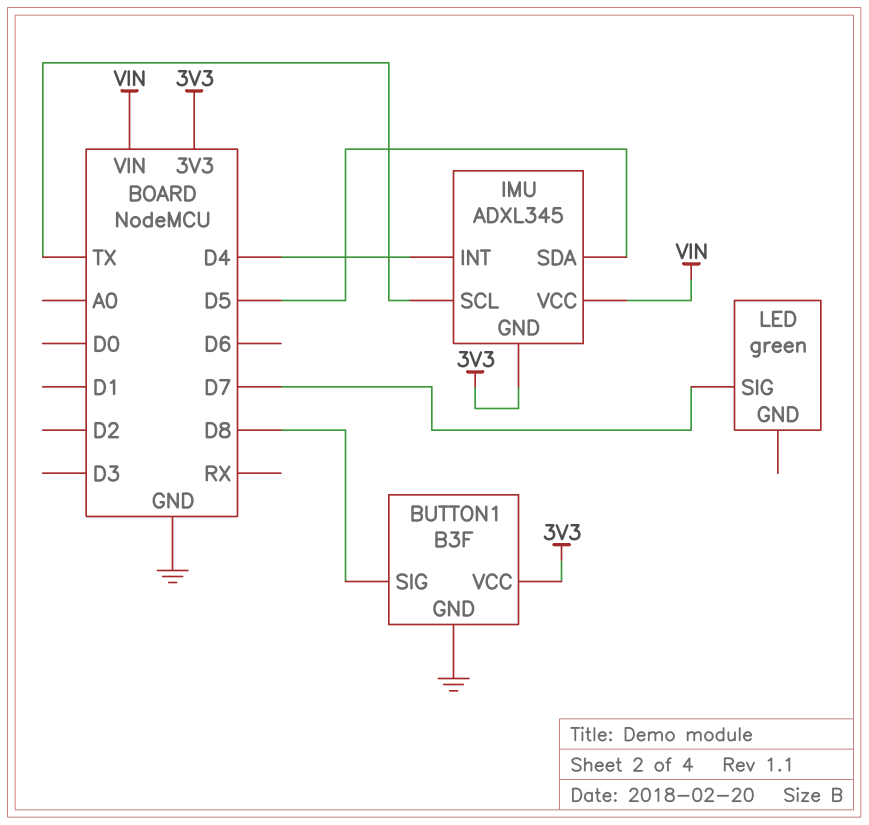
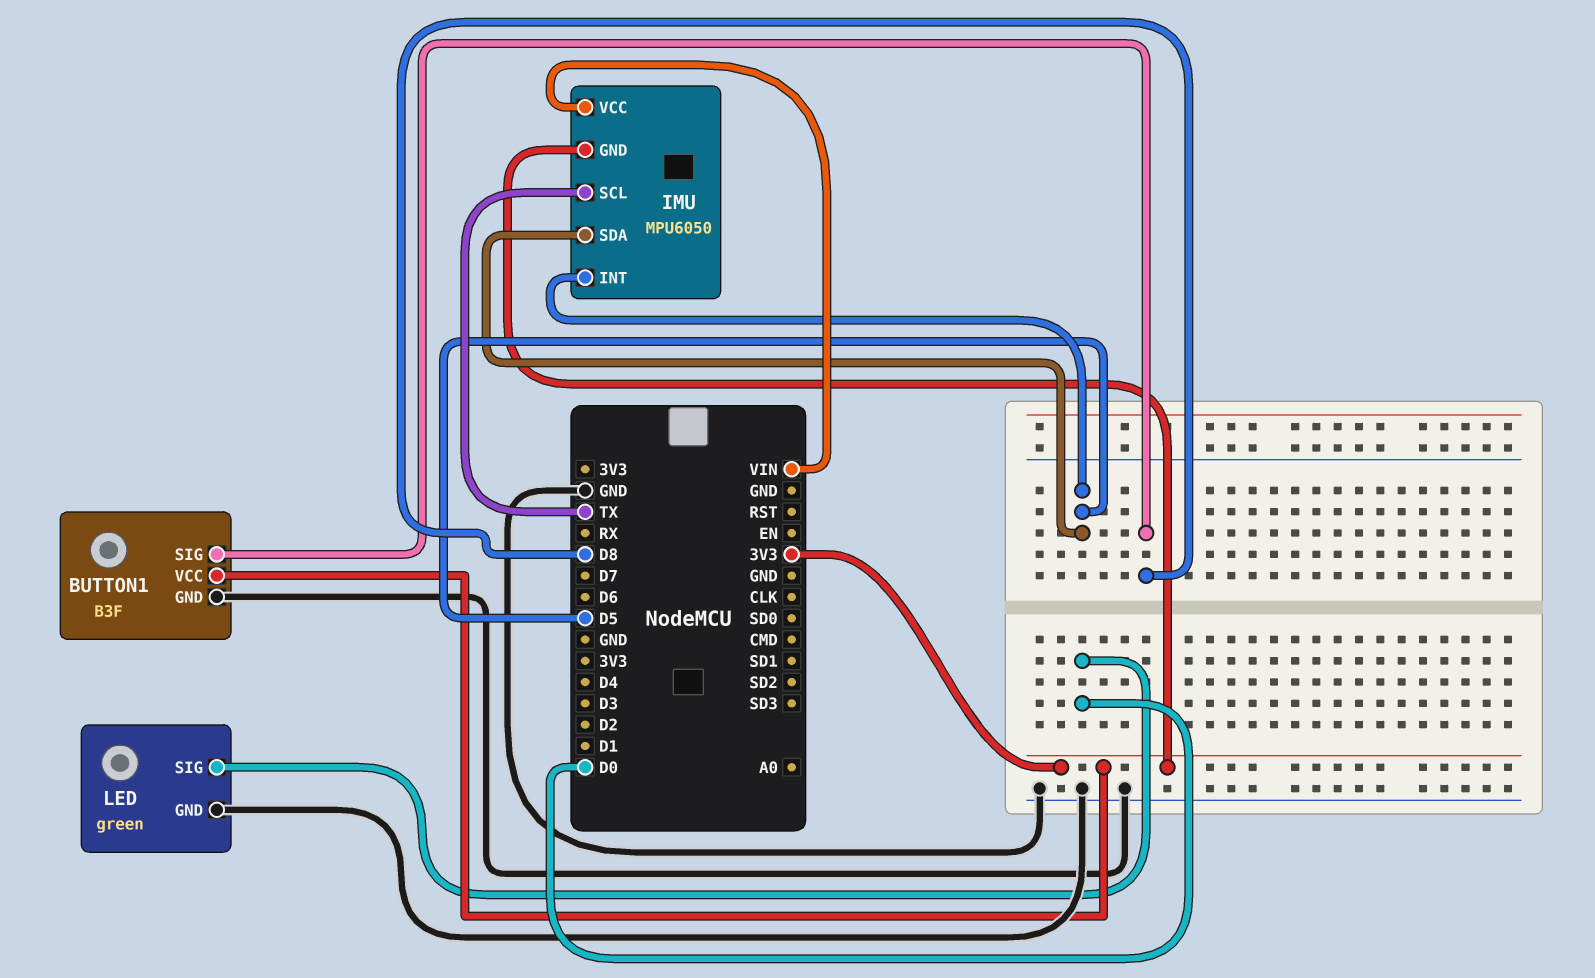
IMU: ADXL345 -> MPU6050
IMU pin INT: D4 -> D5
LED pin GND: none -> GND
LED pin SIG: D7 -> D0

